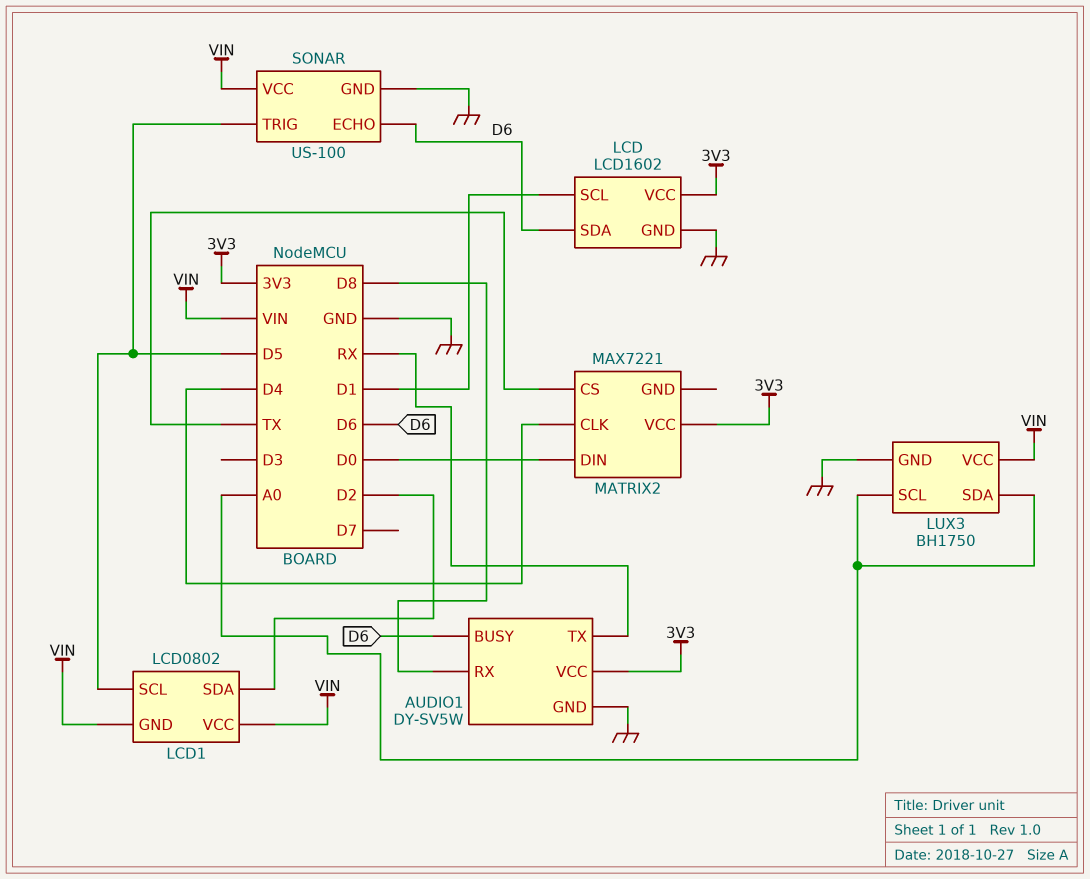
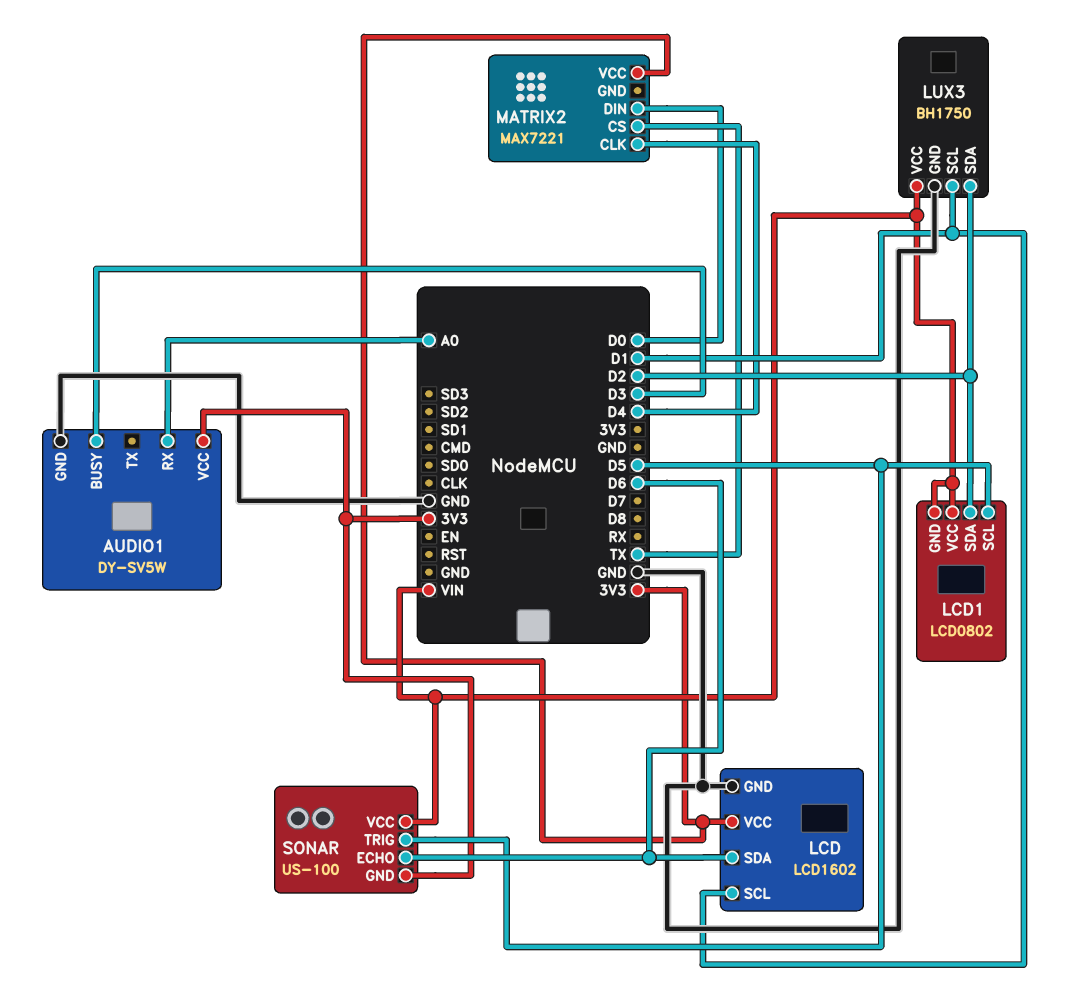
AUDIO1 pin BUSY: D6 -> D3
AUDIO1 pin RX: D8 -> A0
AUDIO1 pin TX: RX -> none
LUX3 pin SCL: A0 -> D1
LUX3 pin SDA: A0 -> D2
SONAR pin GND: GND -> 3V3

